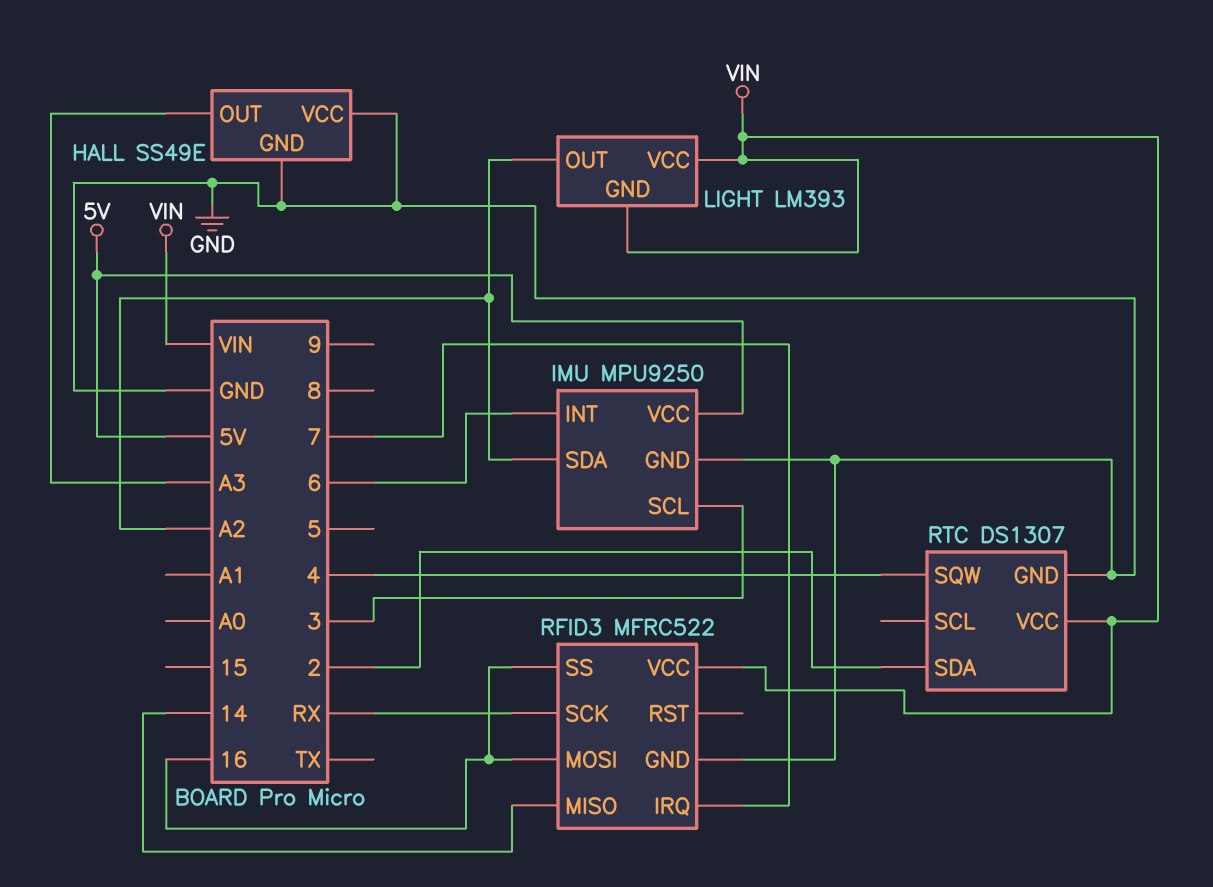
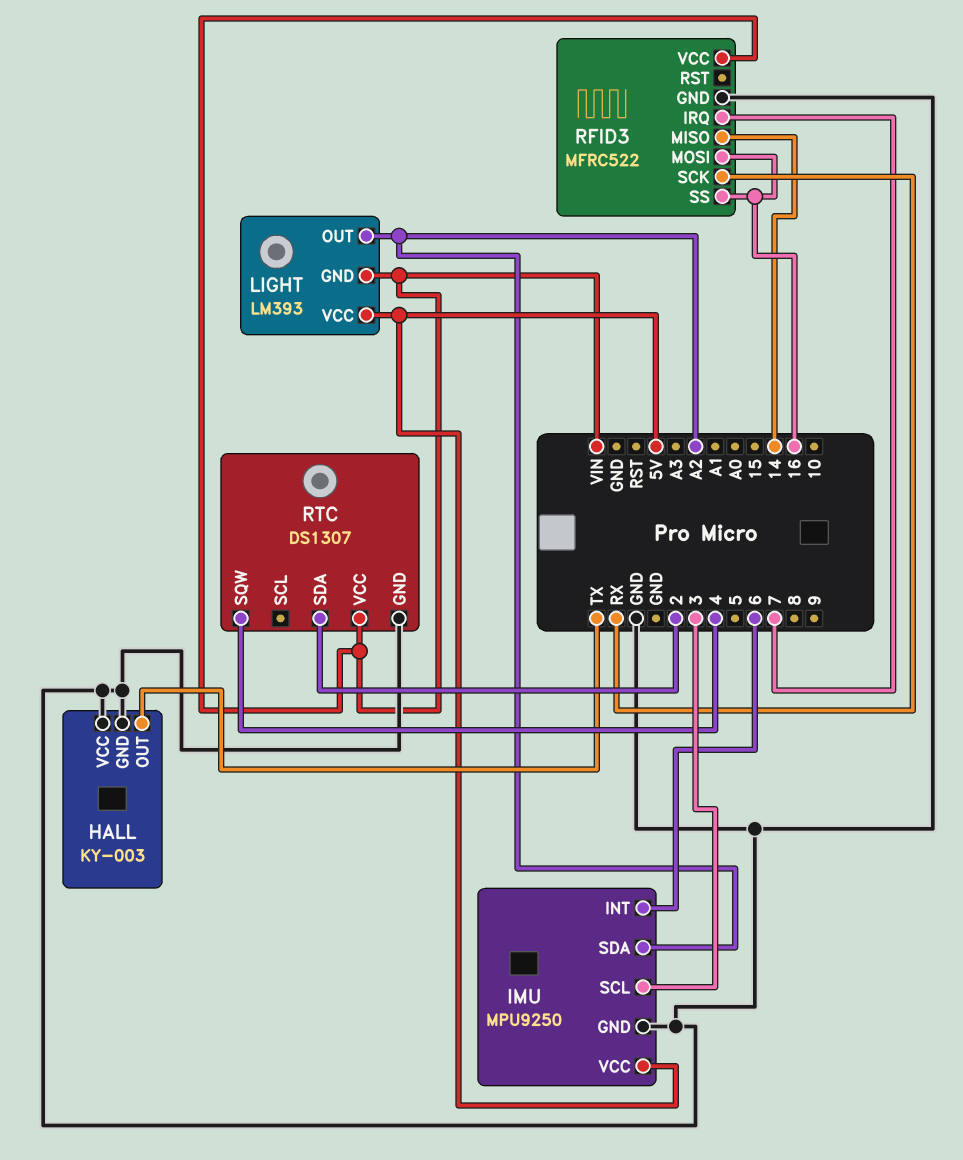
HALL: SS49E -> KY-003
HALL pin OUT: A3 -> TX
LIGHT pin VCC: VIN -> 5V

